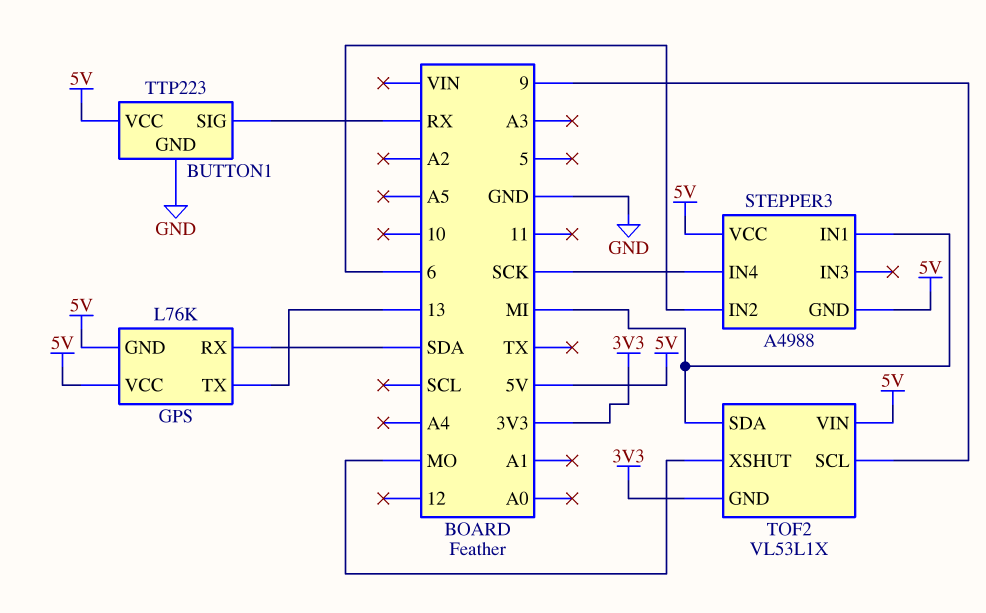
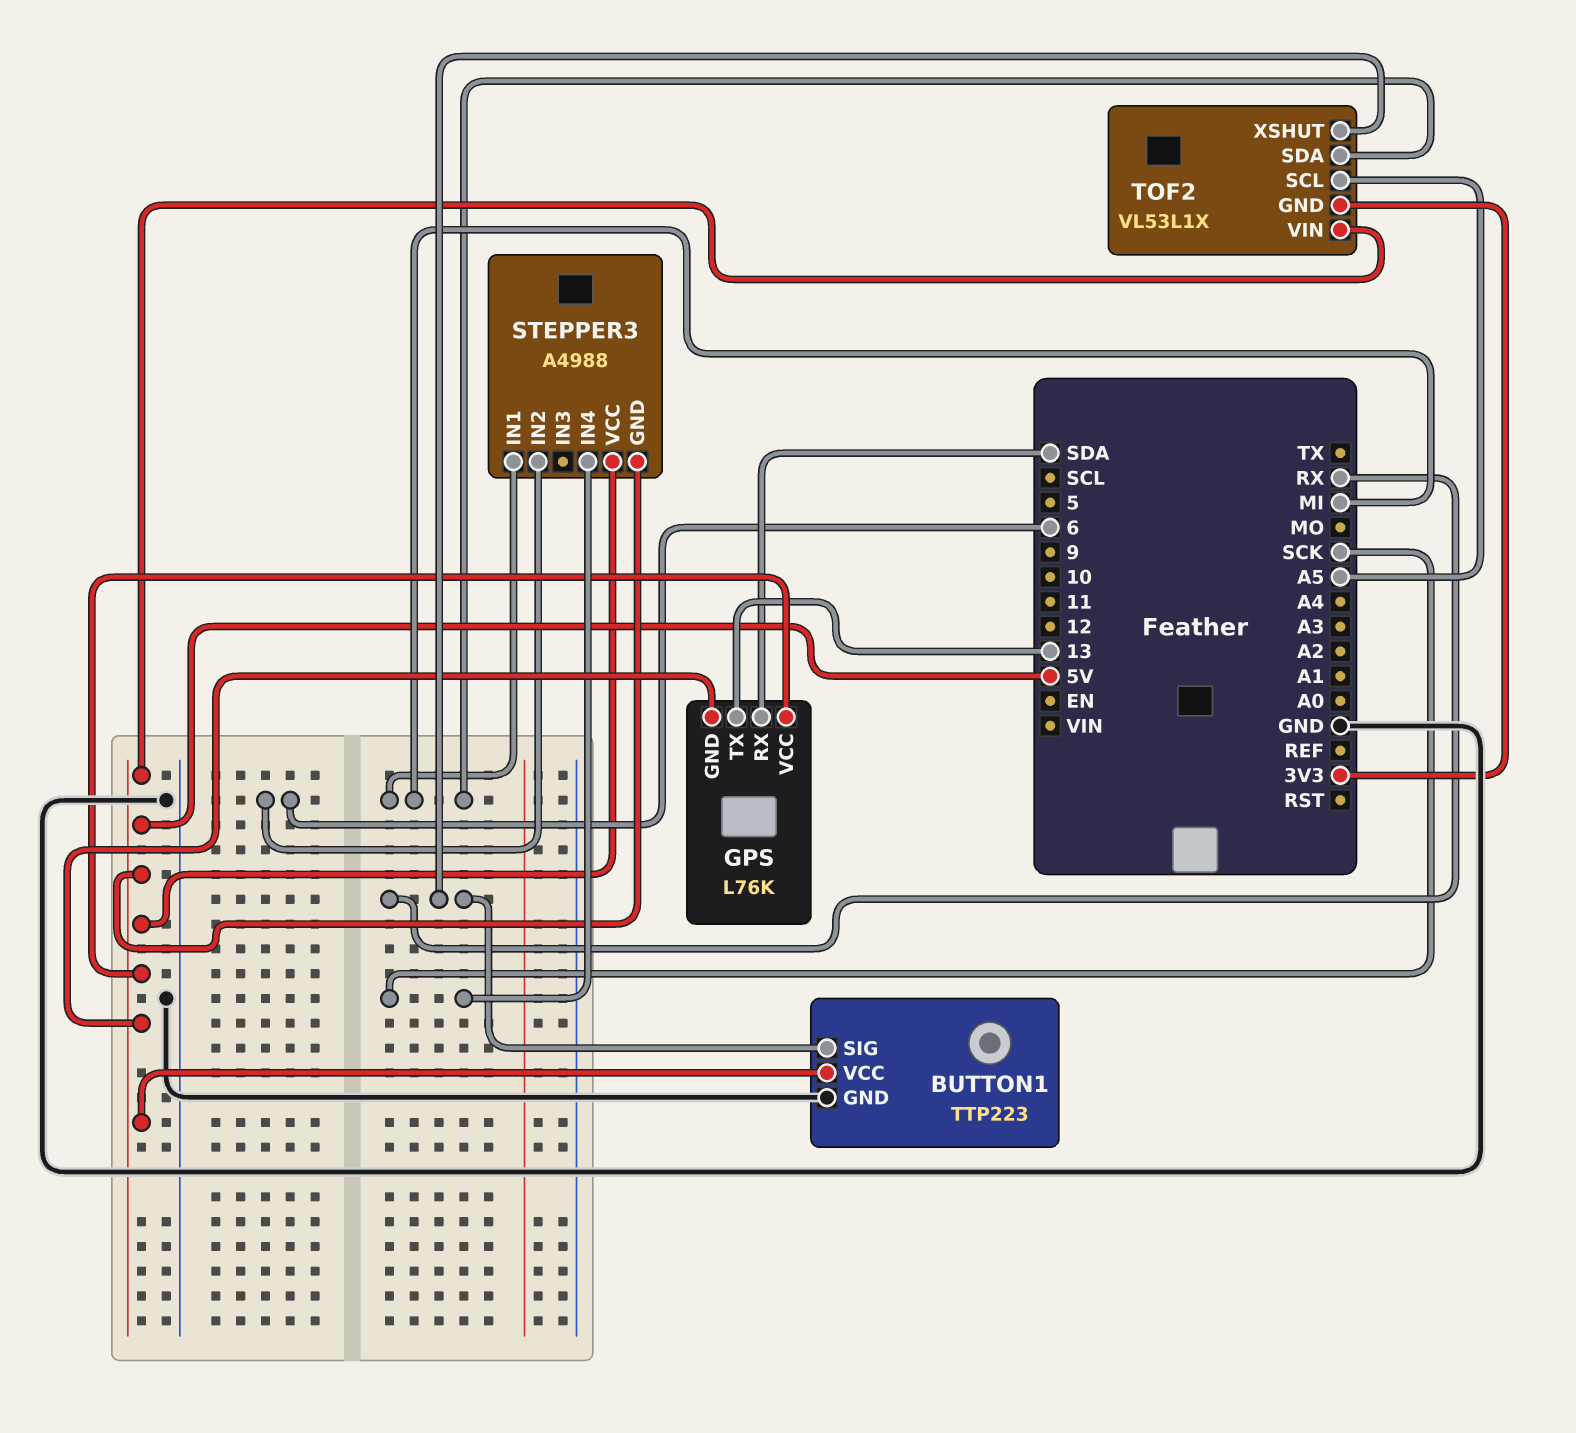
TOF2 pin SCL: 9 -> A5
TOF2 pin XSHUT: MO -> RX

